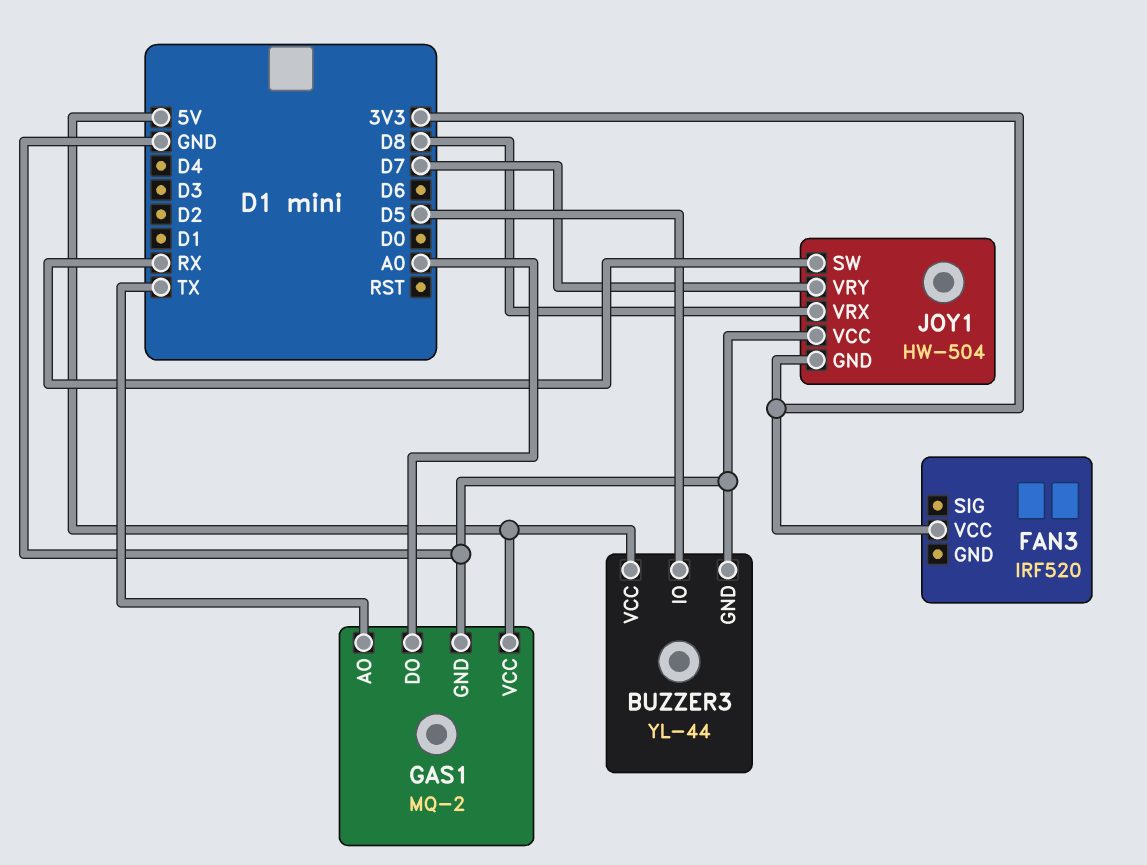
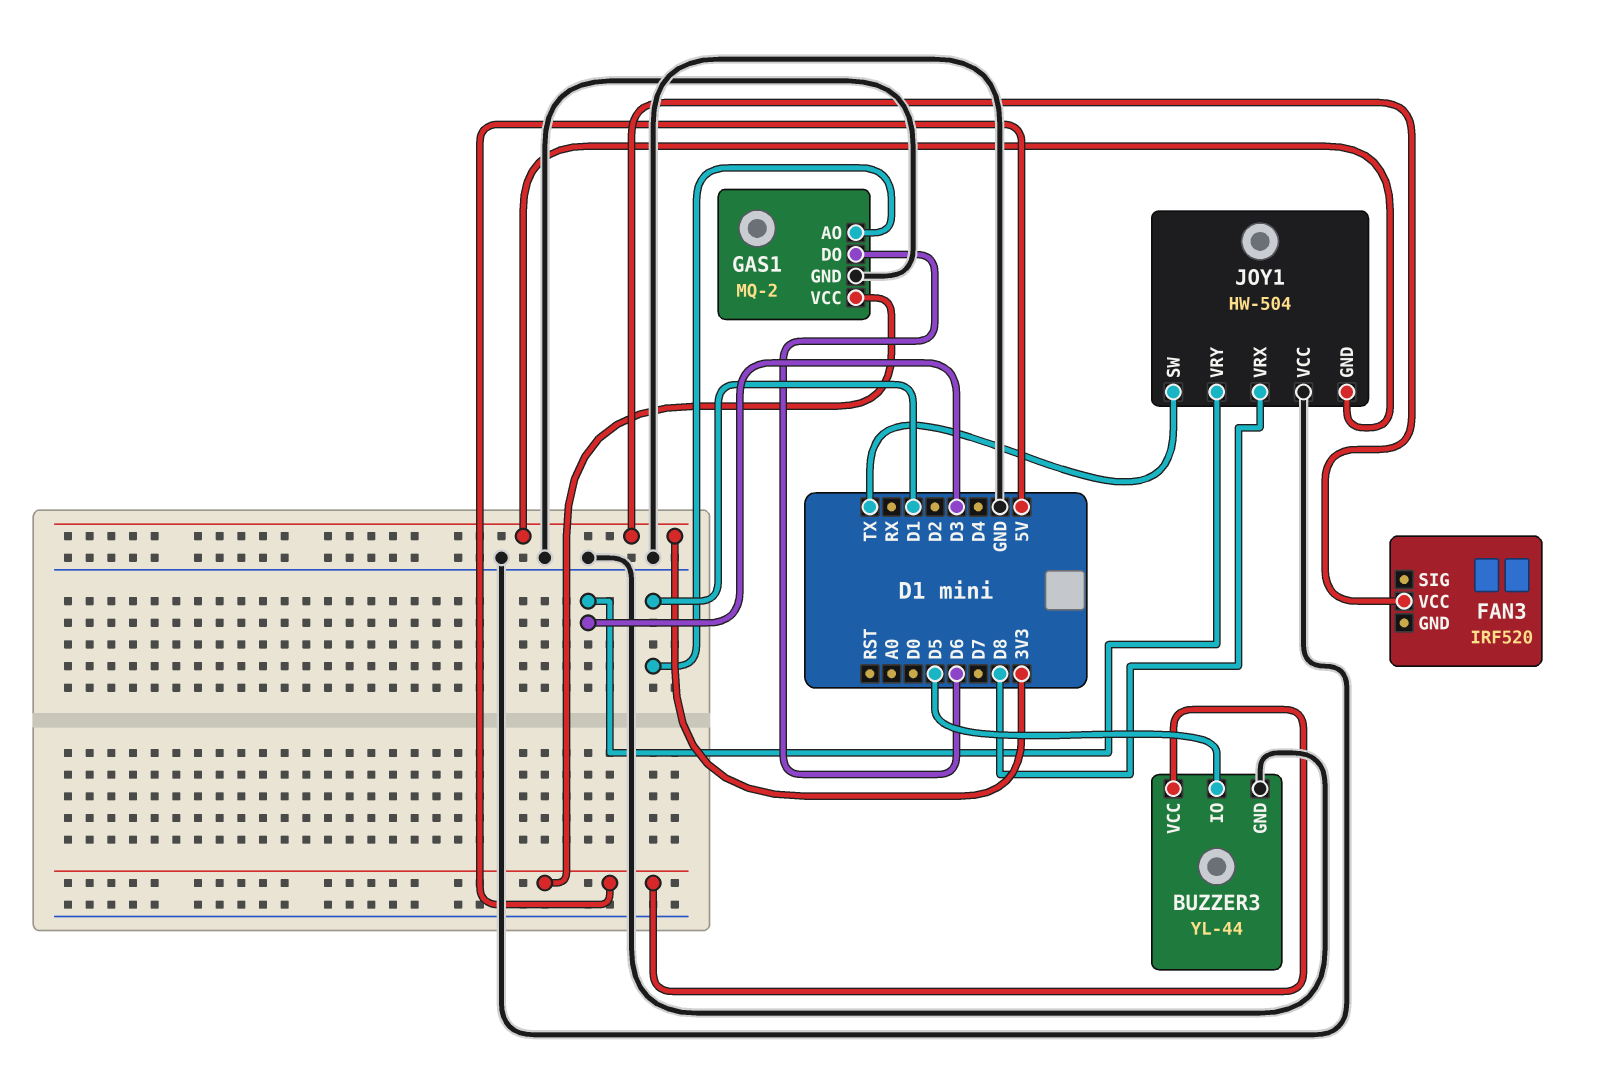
GAS1 pin AO: TX -> D1
GAS1 pin DO: A0 -> D6
JOY1 pin SW: RX -> TX
JOY1 pin VRY: D7 -> D3

